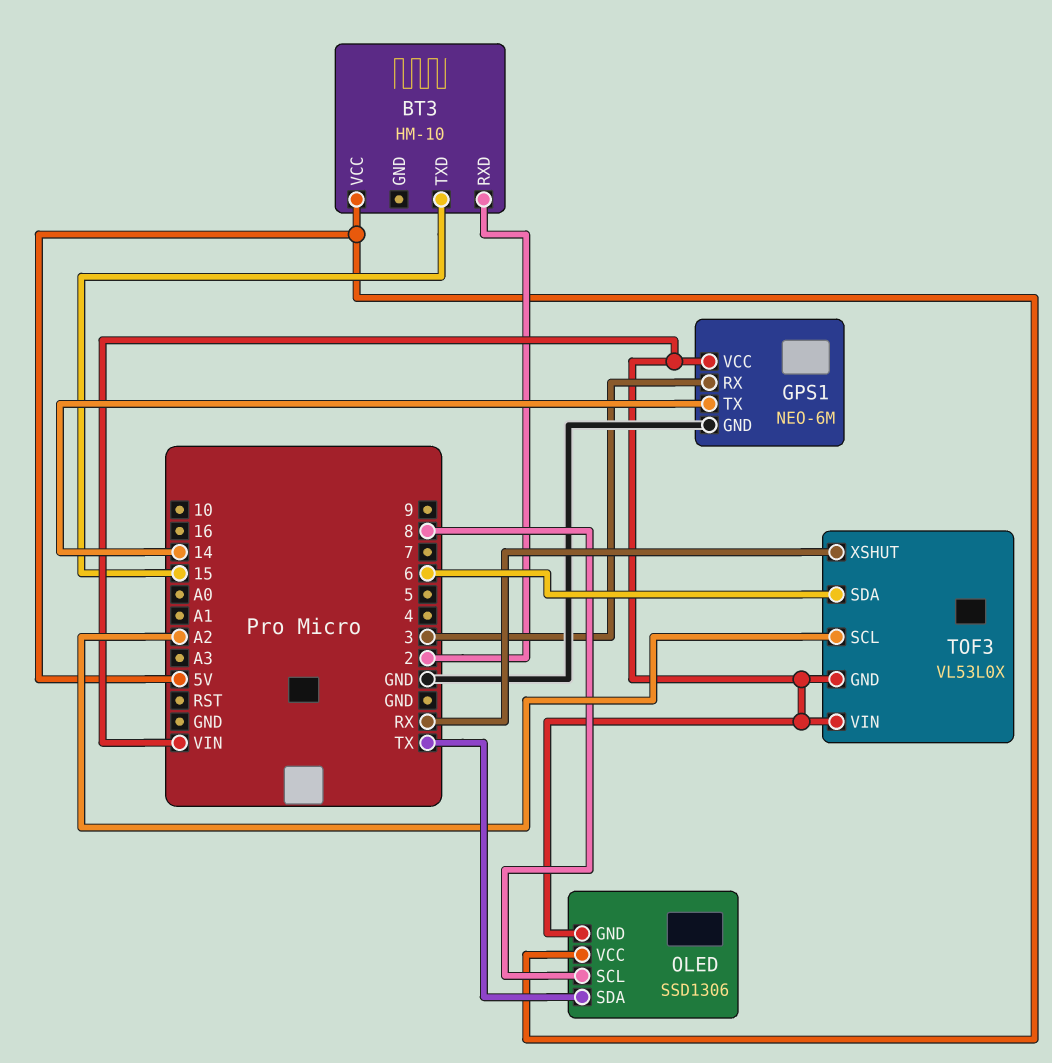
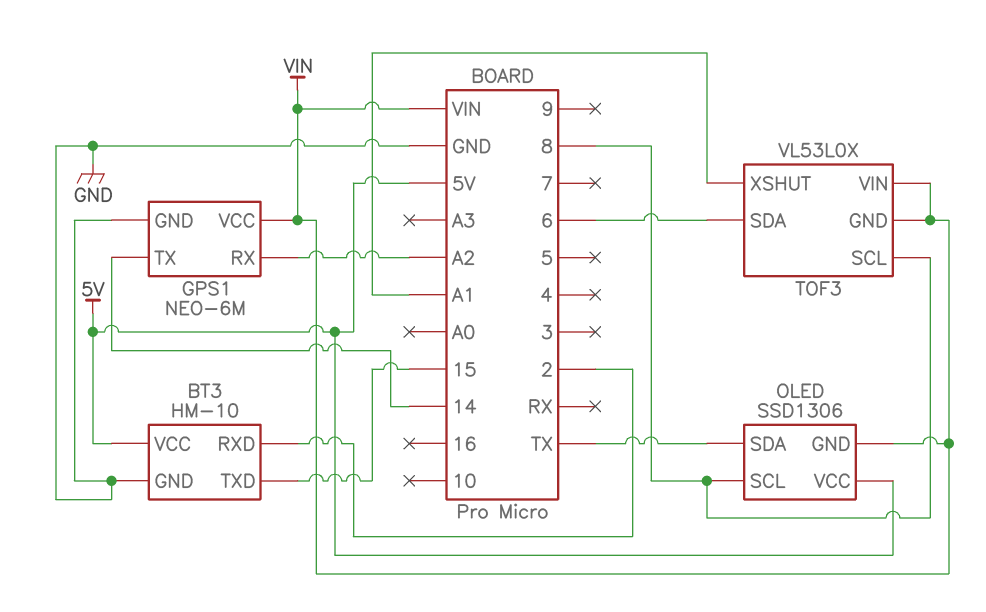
BT3 pin GND: none -> GND
GPS1 pin RX: 3 -> A2
TOF3 pin SCL: A2 -> 8
TOF3 pin XSHUT: RX -> A1

